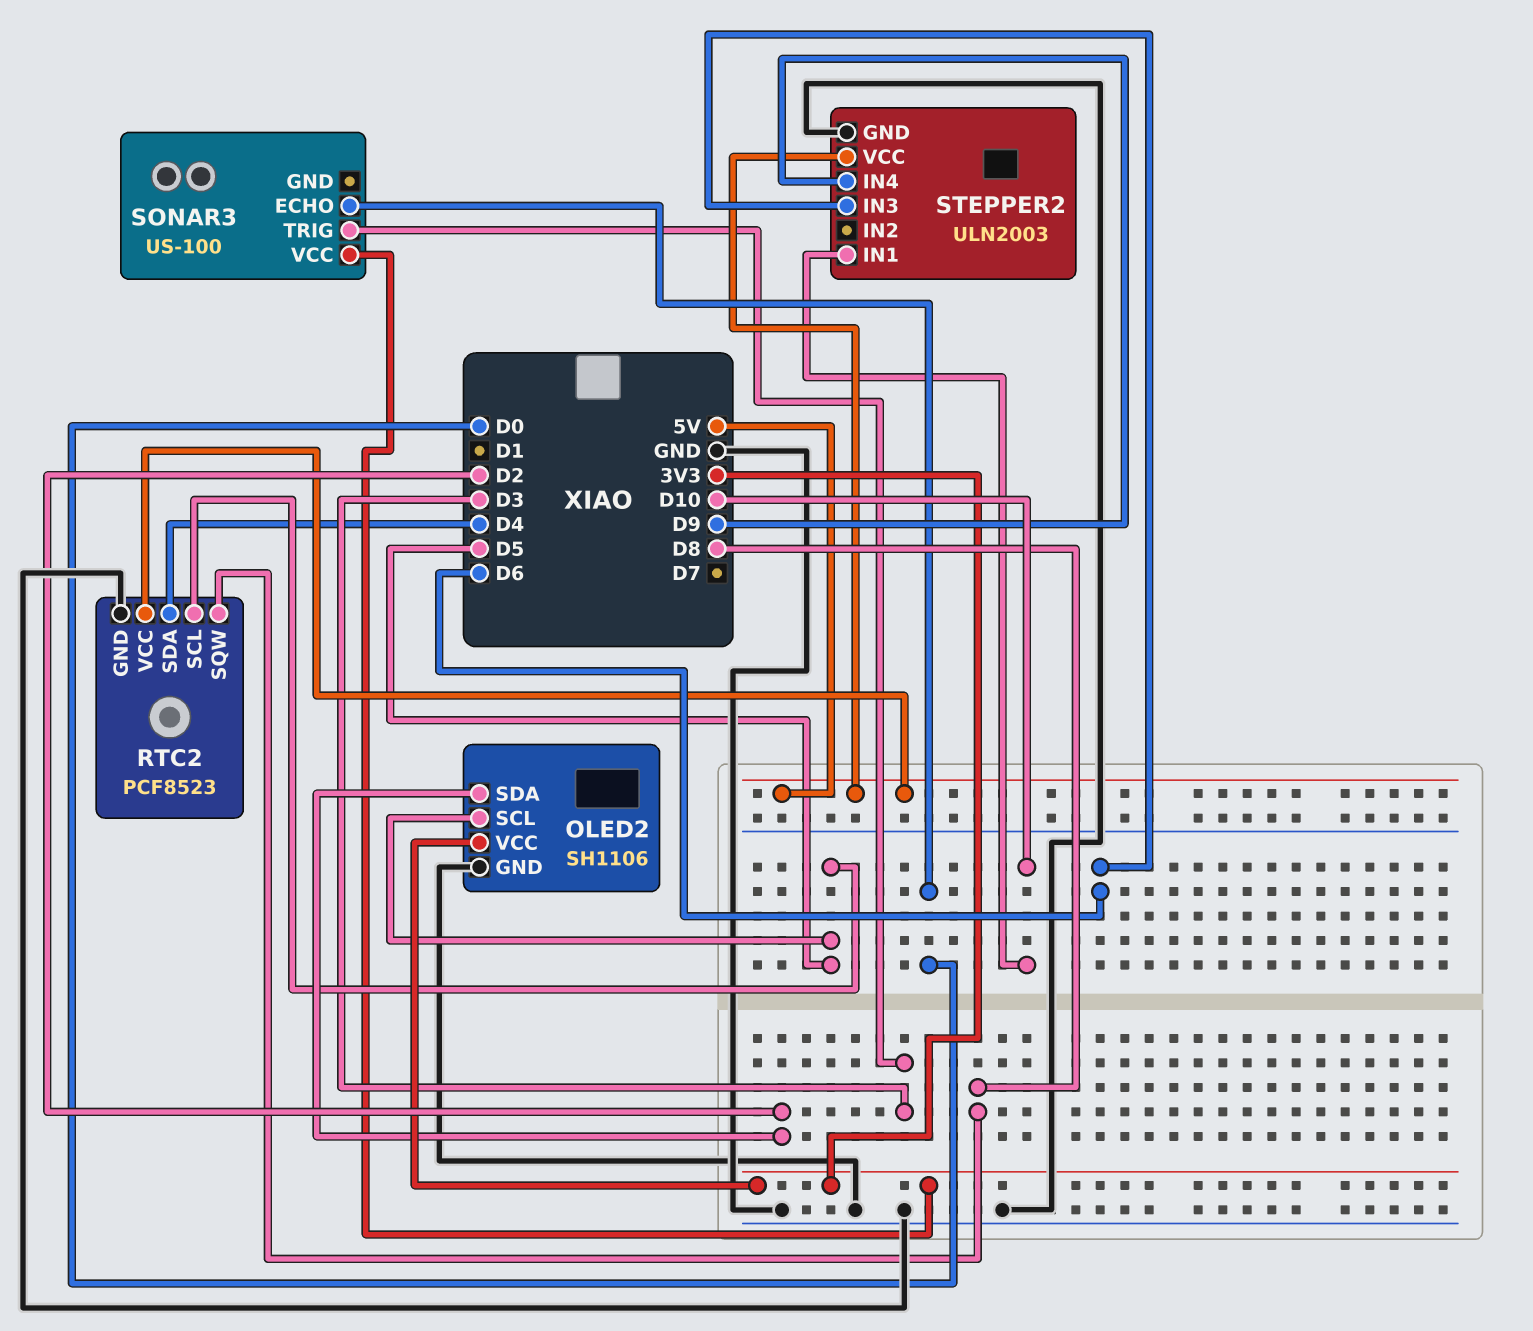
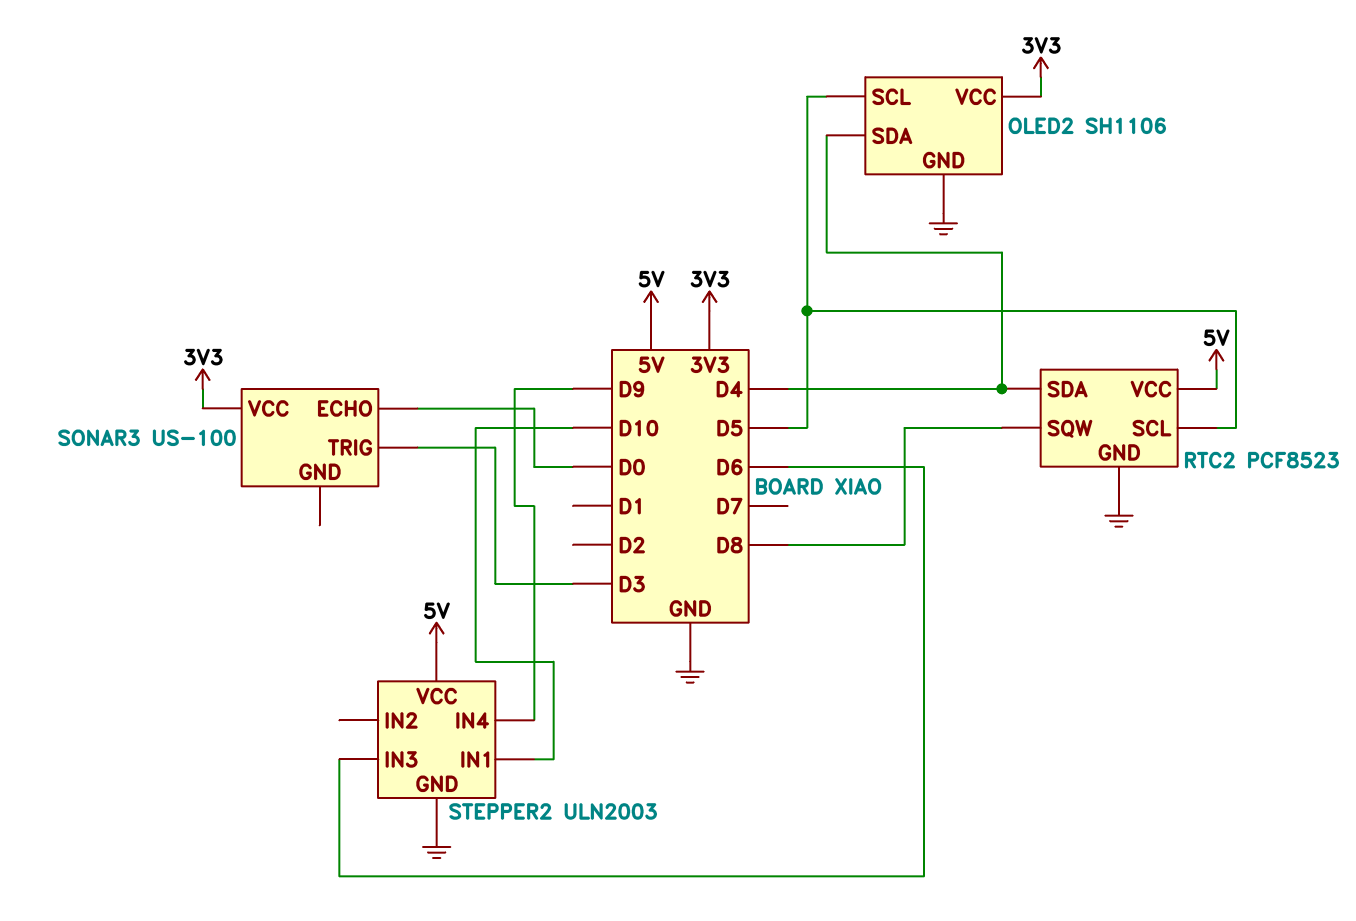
OLED2 pin SDA: D2 -> D4

